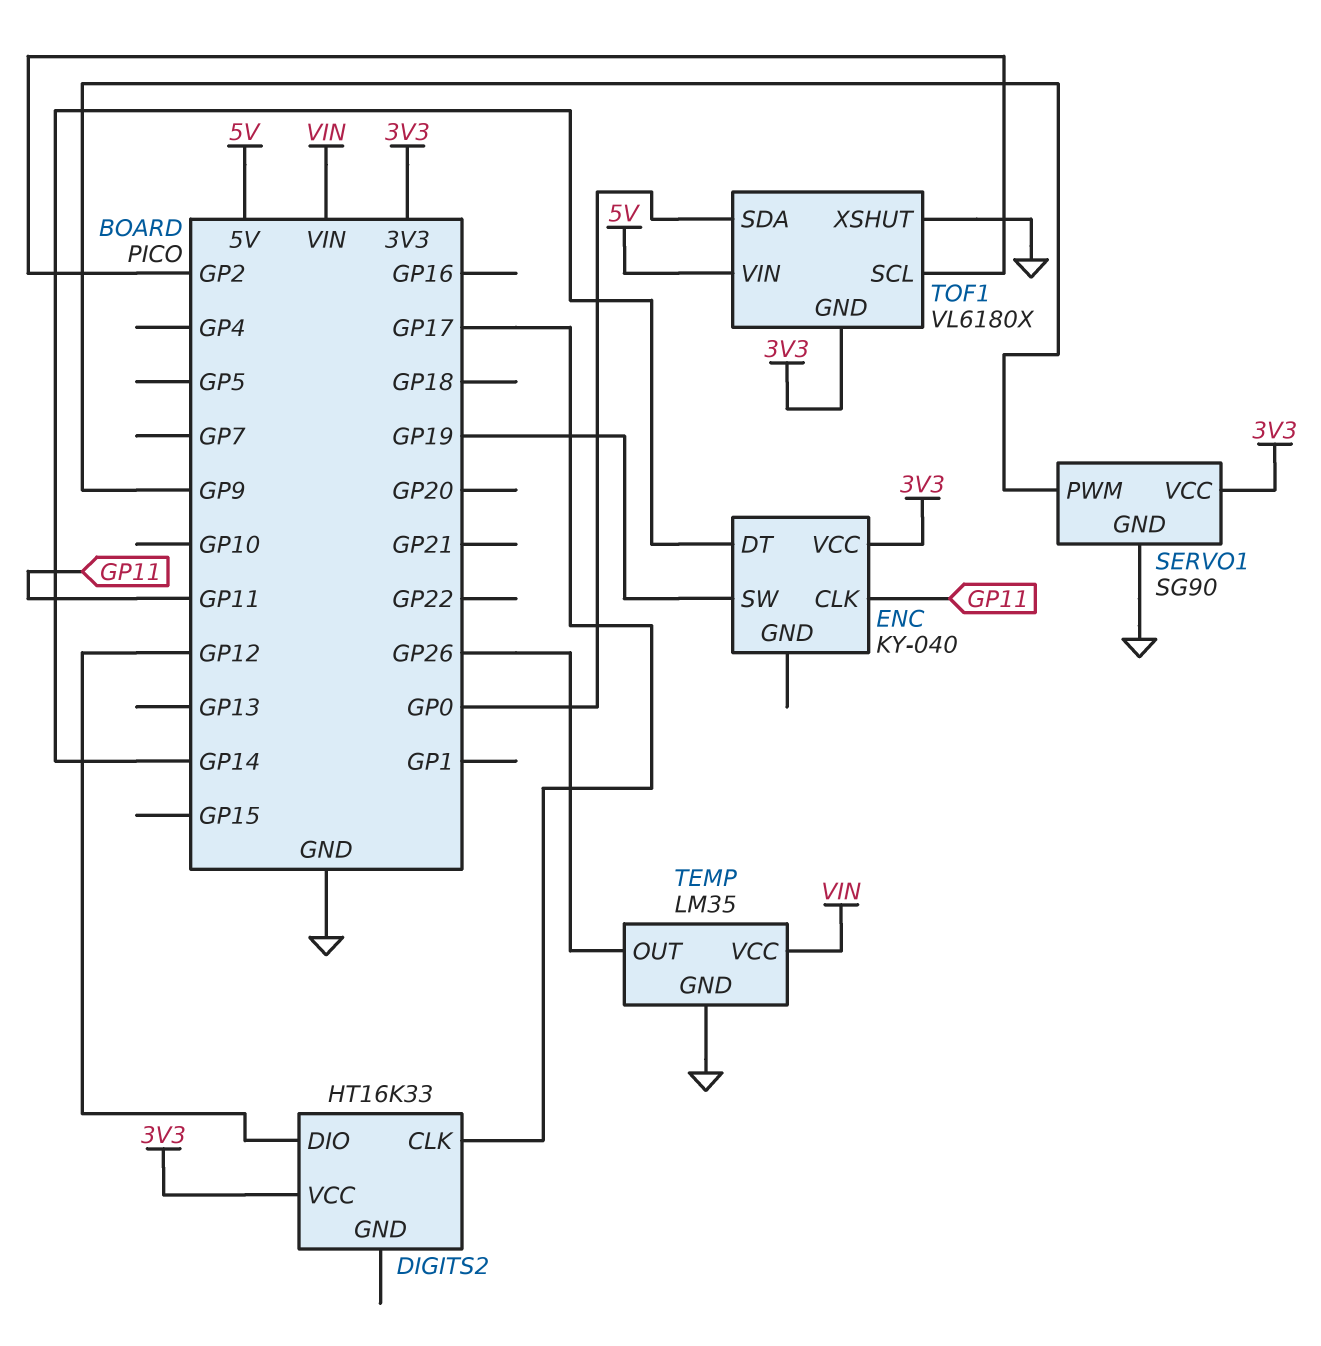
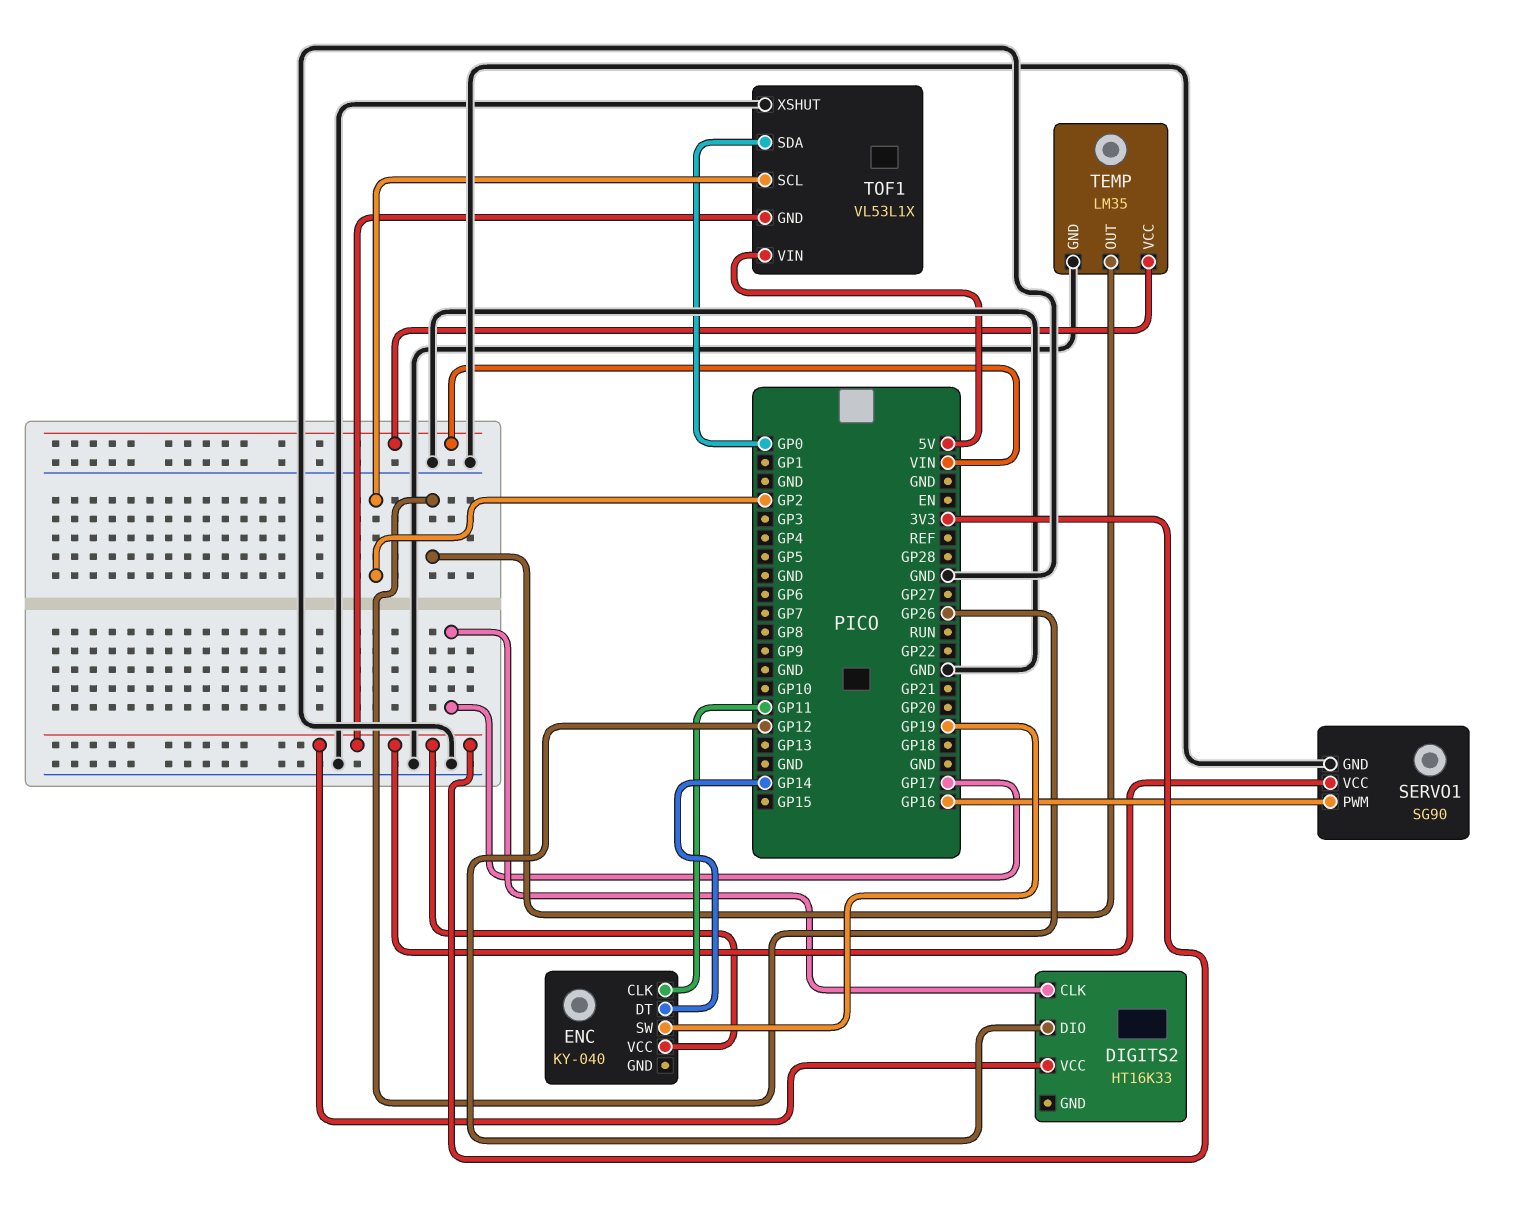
SERVO1 pin PWM: GP9 -> GP16
TOF1: VL6180X -> VL53L1X

